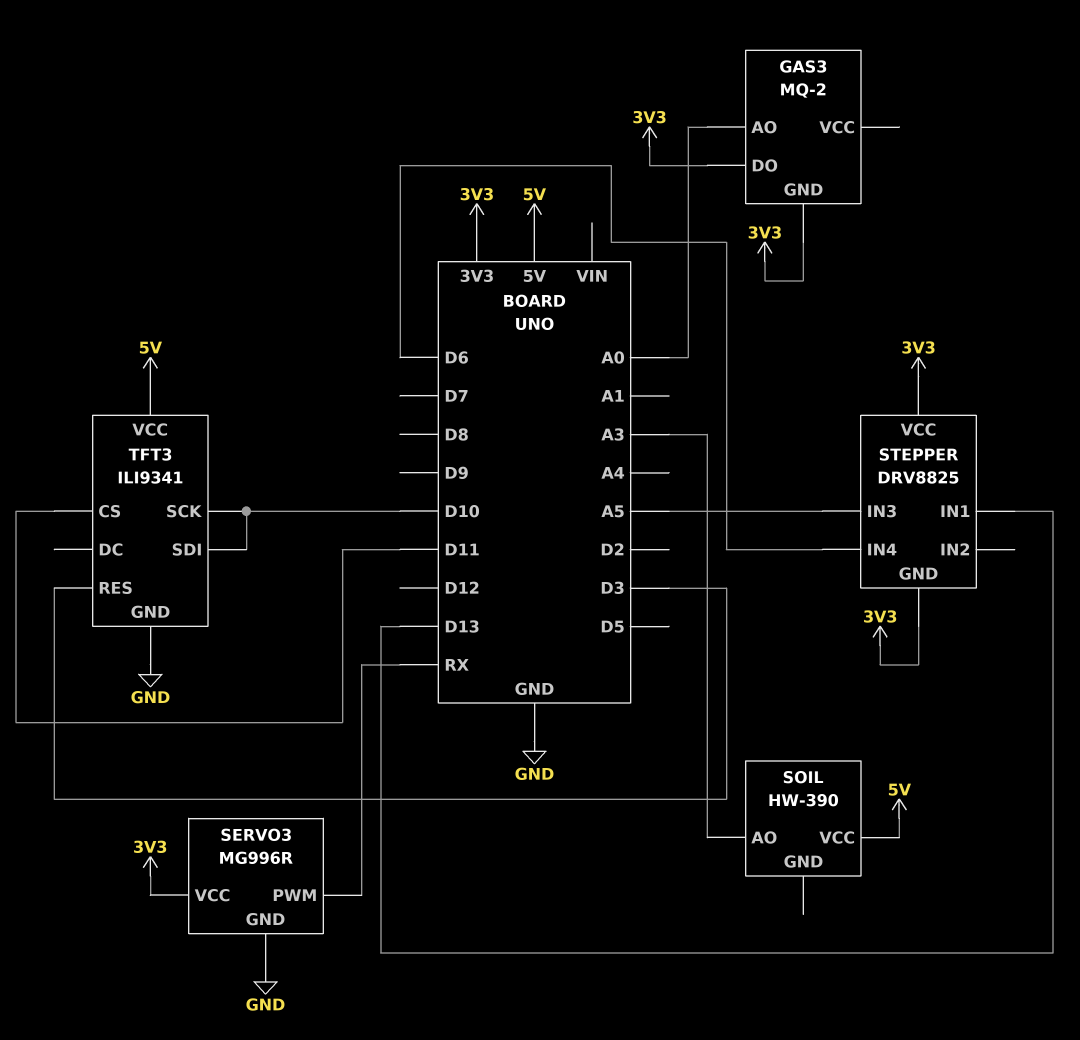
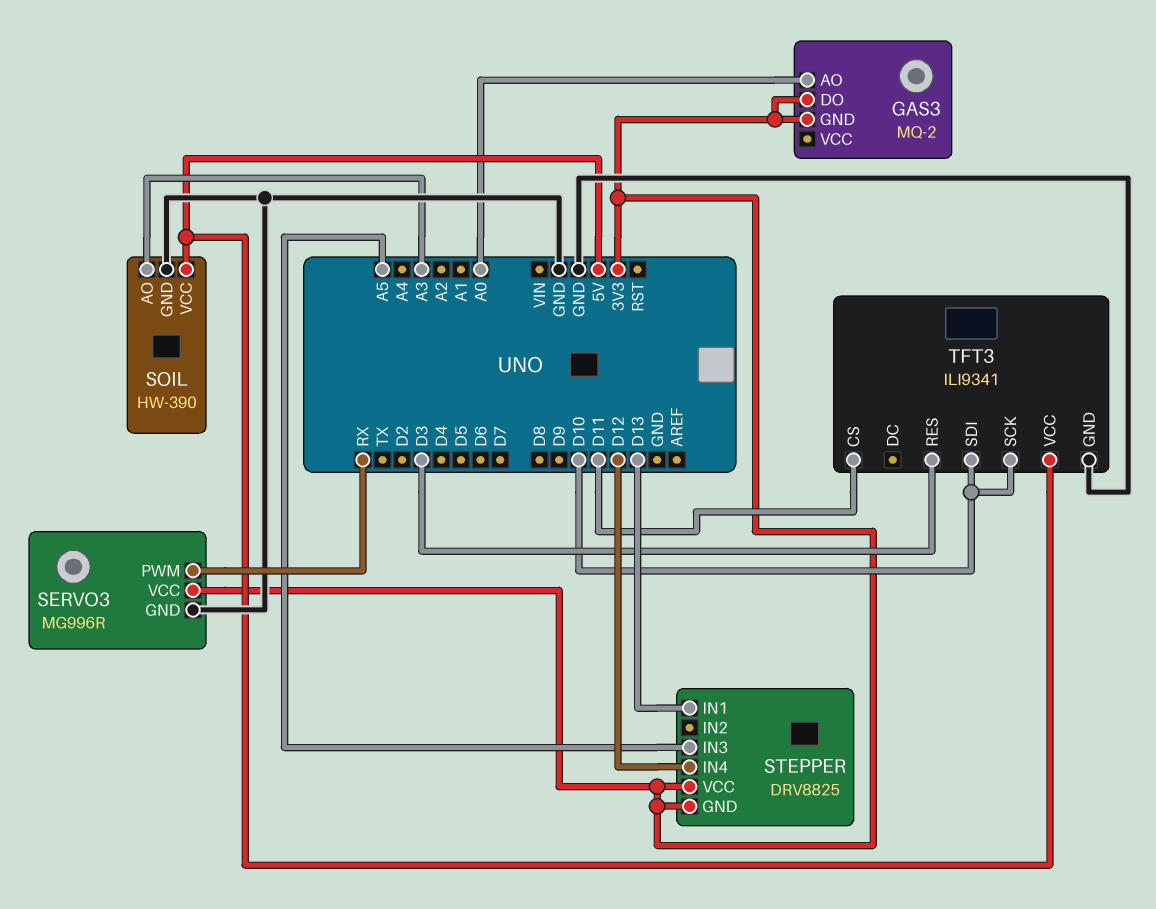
SOIL pin GND: none -> GND
STEPPER pin IN4: D6 -> D12

